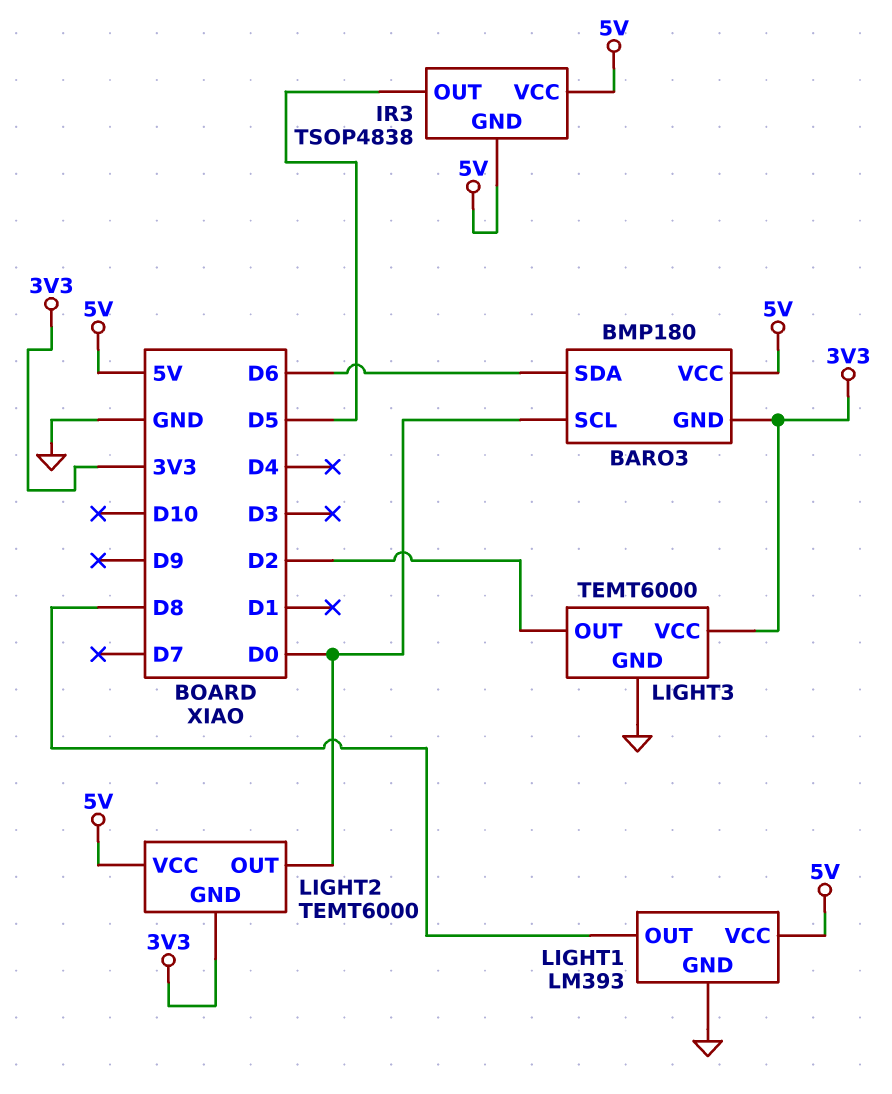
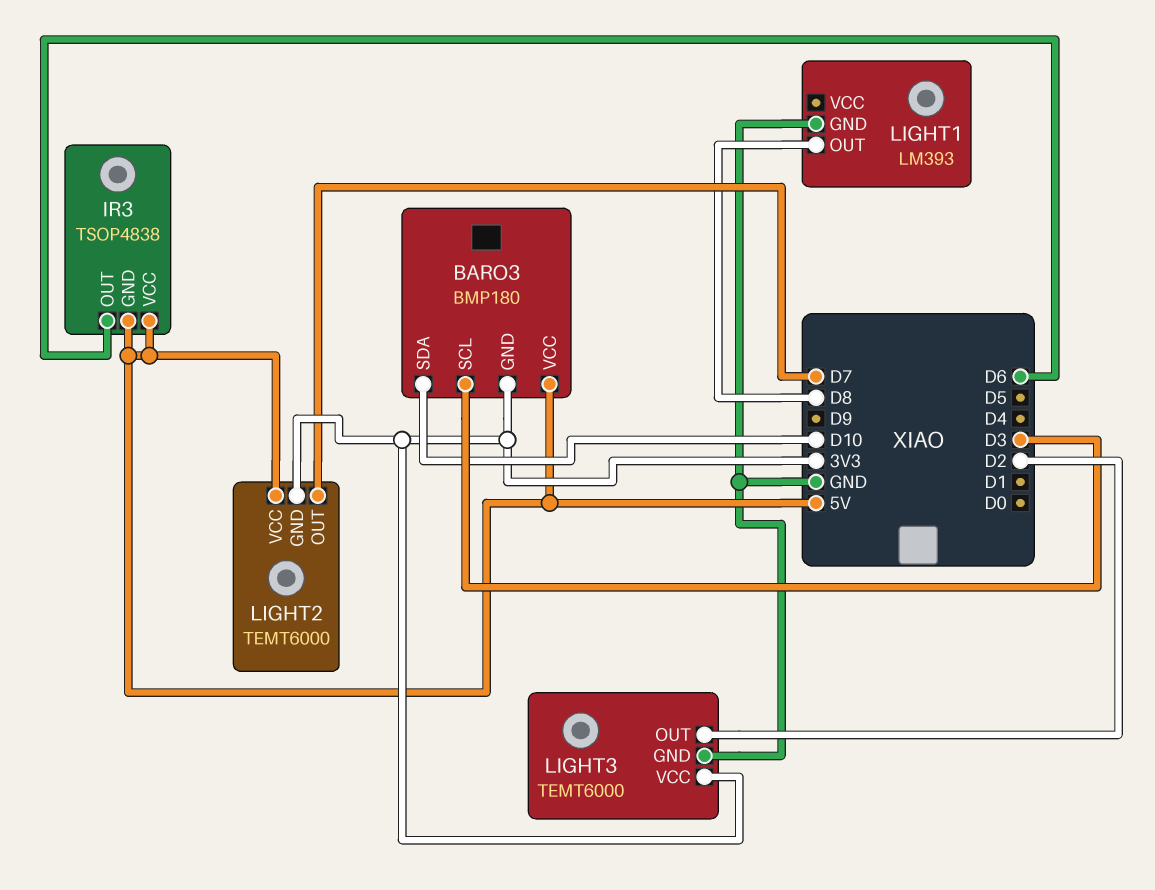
BARO3 pin SCL: D0 -> D3
BARO3 pin SDA: D6 -> D10
IR3 pin OUT: D5 -> D6
LIGHT1 pin VCC: 5V -> none
LIGHT2 pin OUT: D0 -> D7

